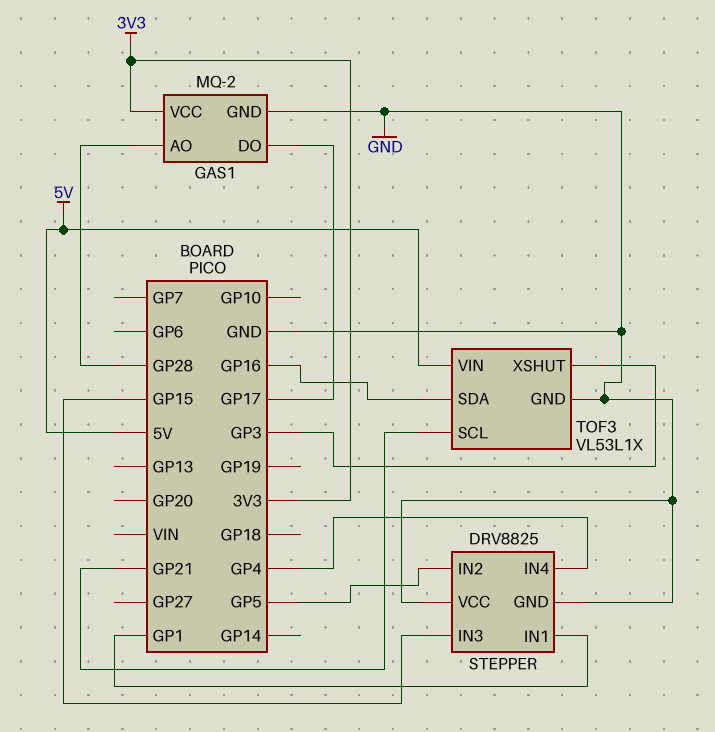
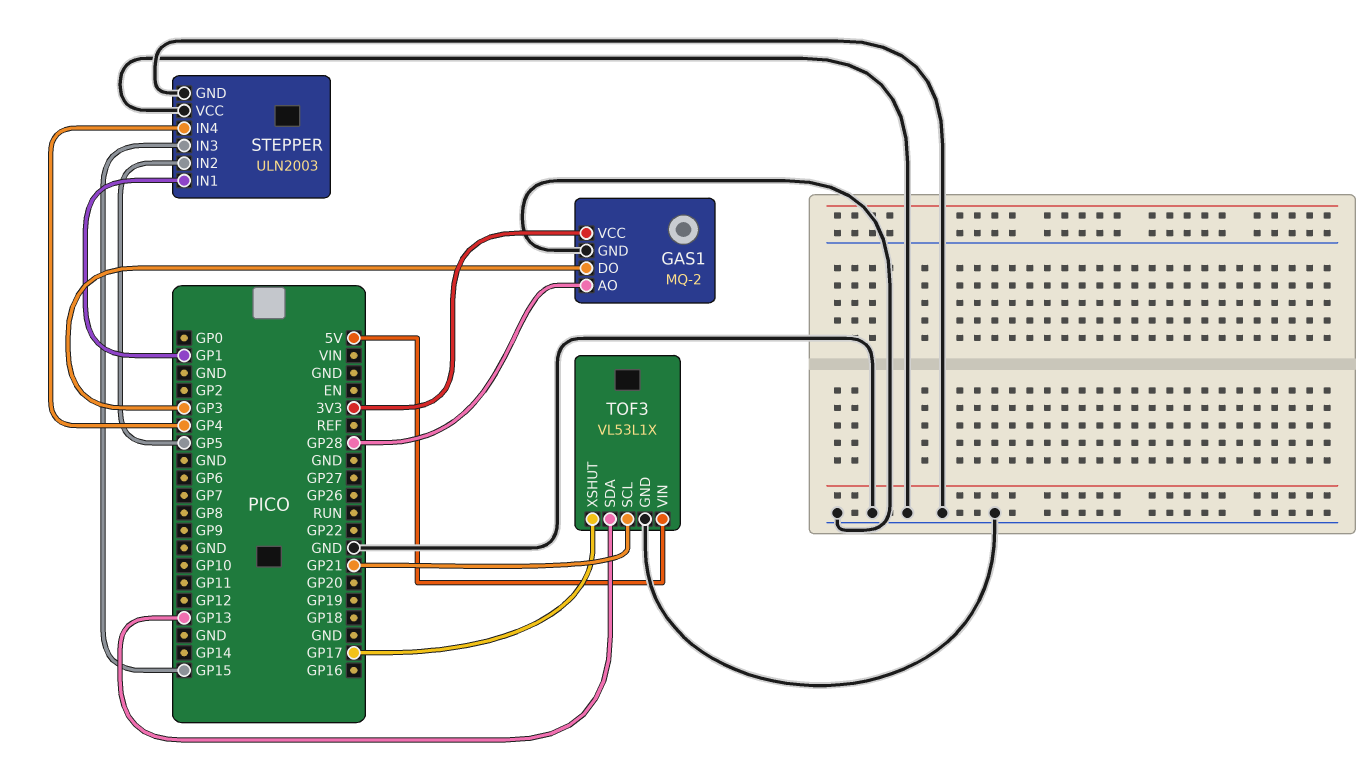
GAS1 pin DO: GP17 -> GP3
STEPPER: DRV8825 -> ULN2003
TOF3 pin SDA: GP16 -> GP13
TOF3 pin XSHUT: GP3 -> GP17

